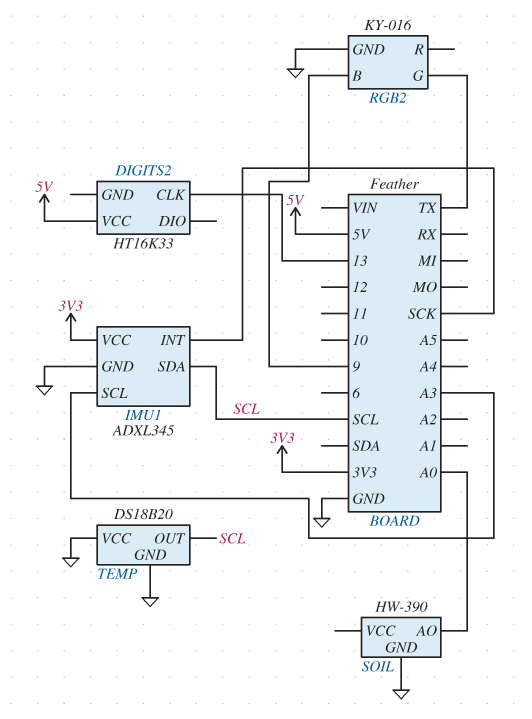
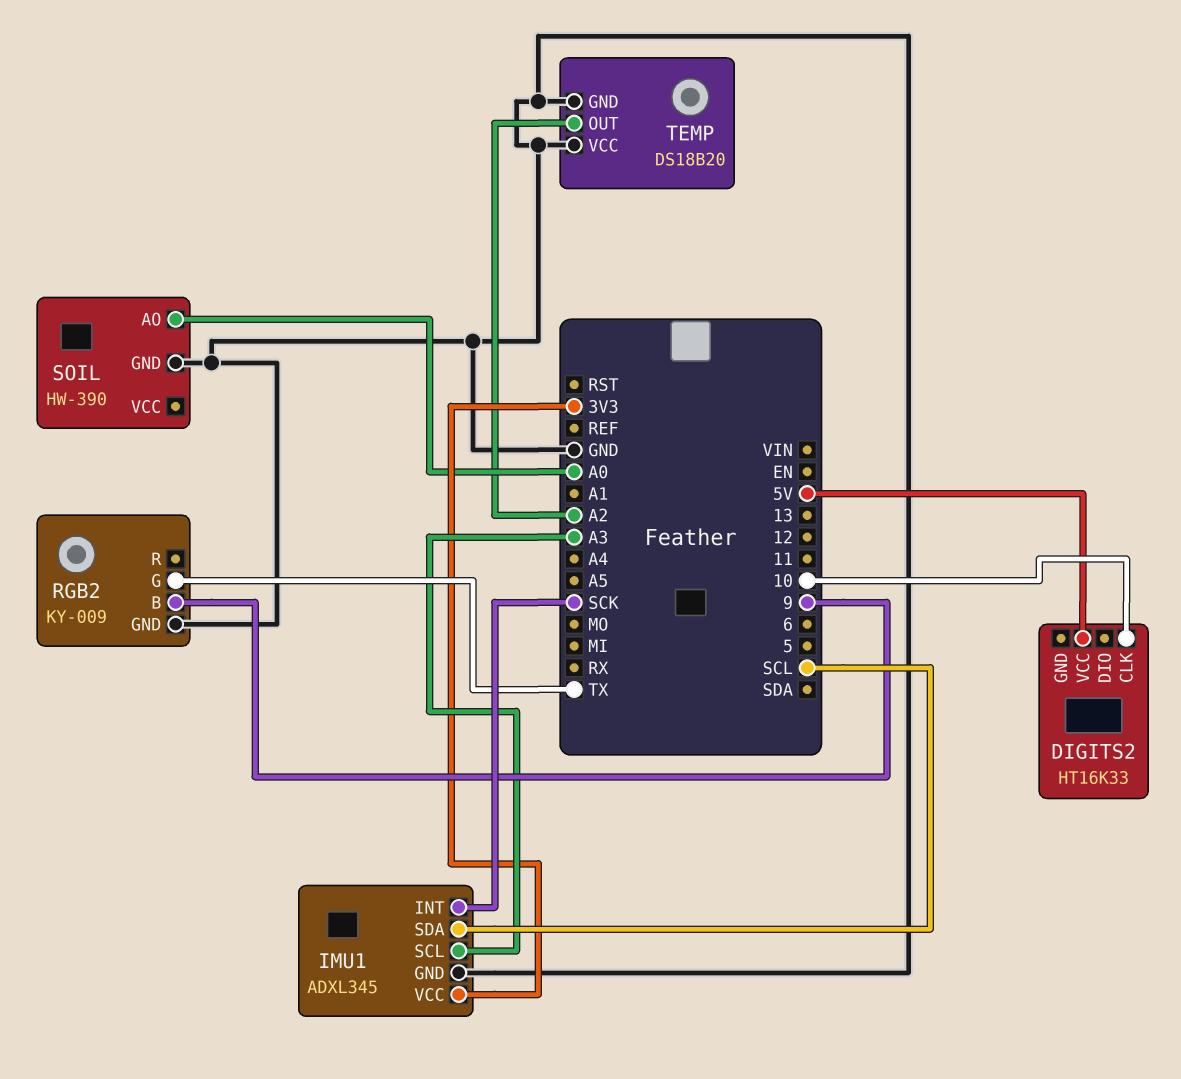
DIGITS2 pin CLK: 13 -> 10
RGB2: KY-016 -> KY-009
TEMP pin OUT: SCL -> A2

